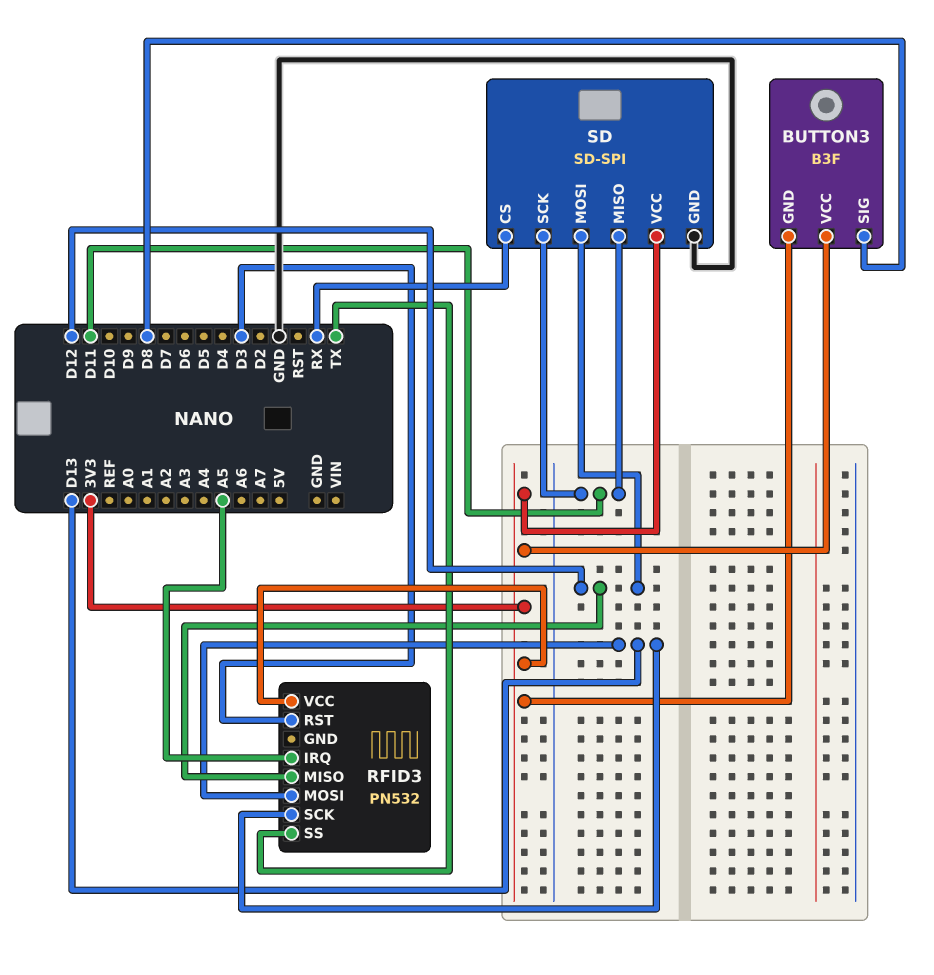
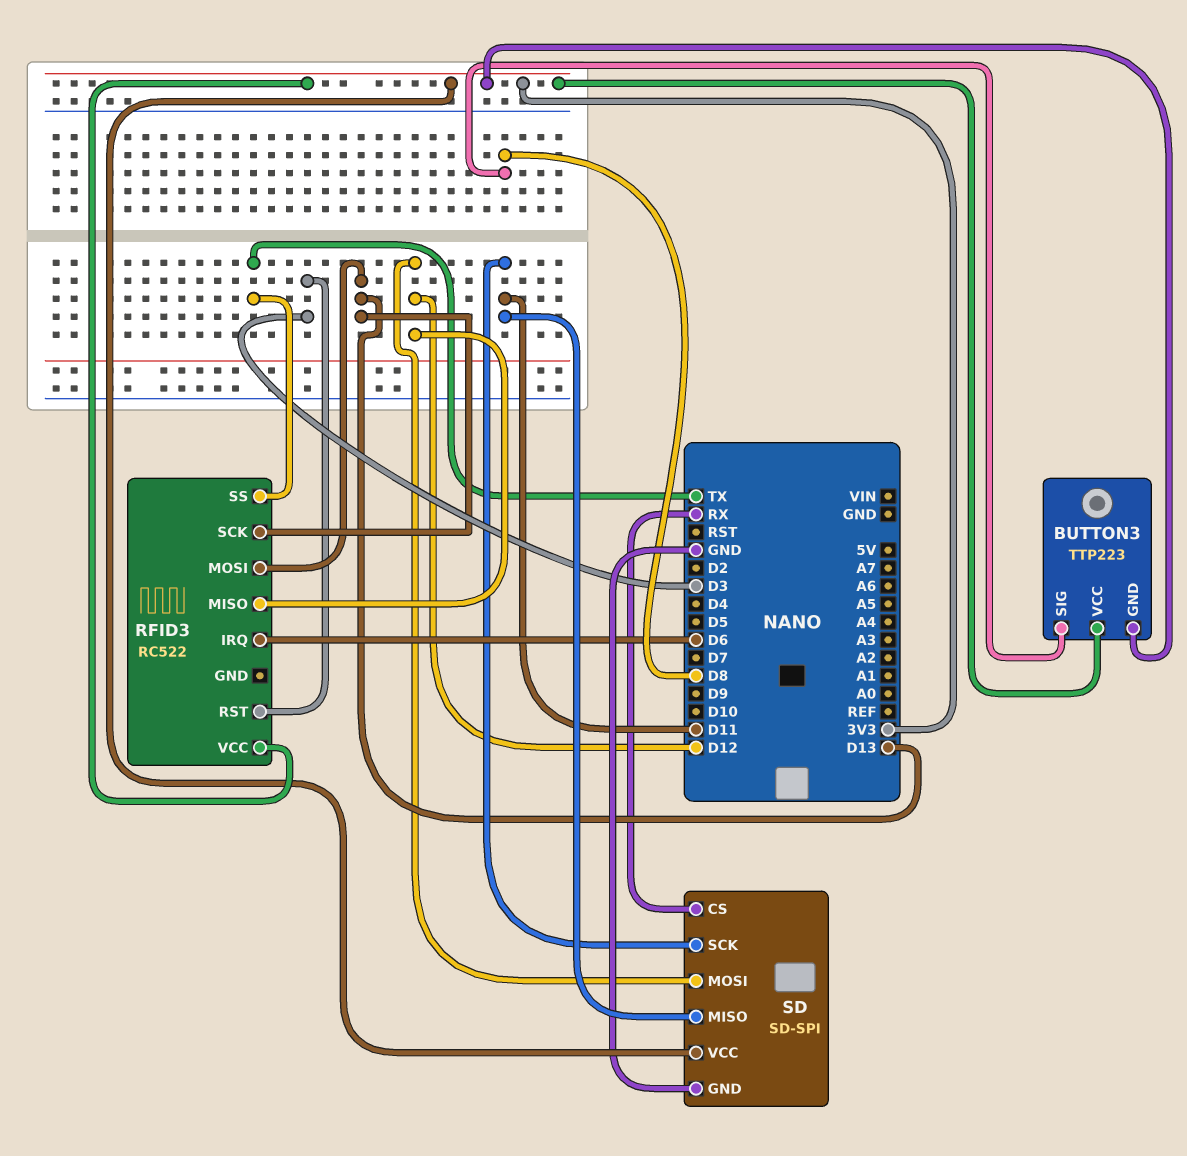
BUTTON3: B3F -> TTP223
RFID3: PN532 -> RC522
RFID3 pin IRQ: A5 -> D6

